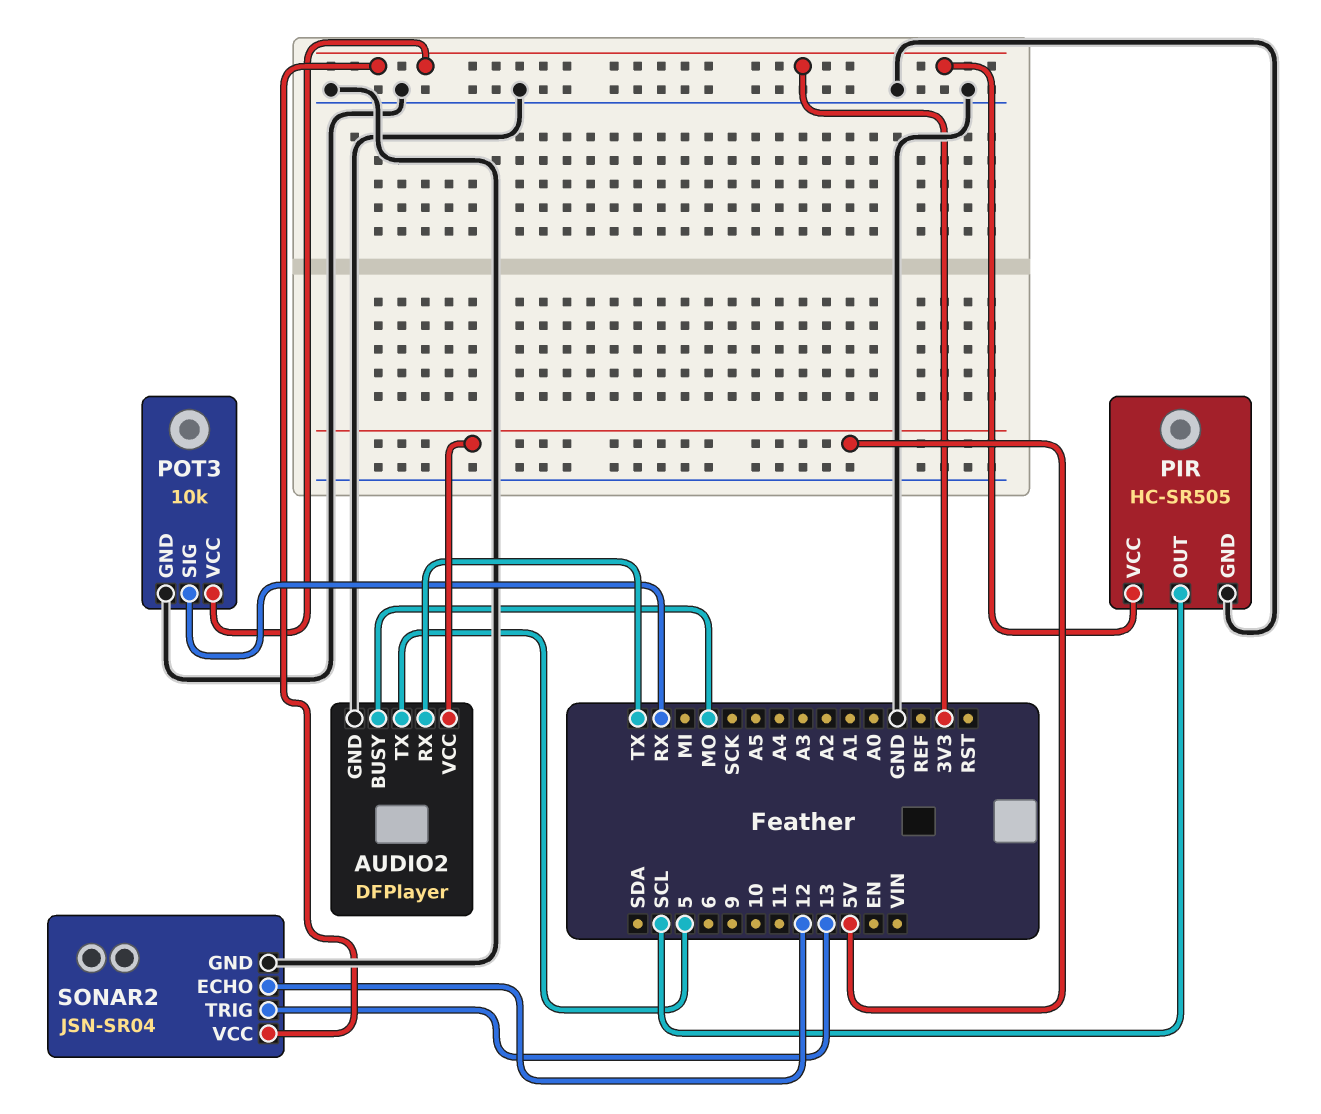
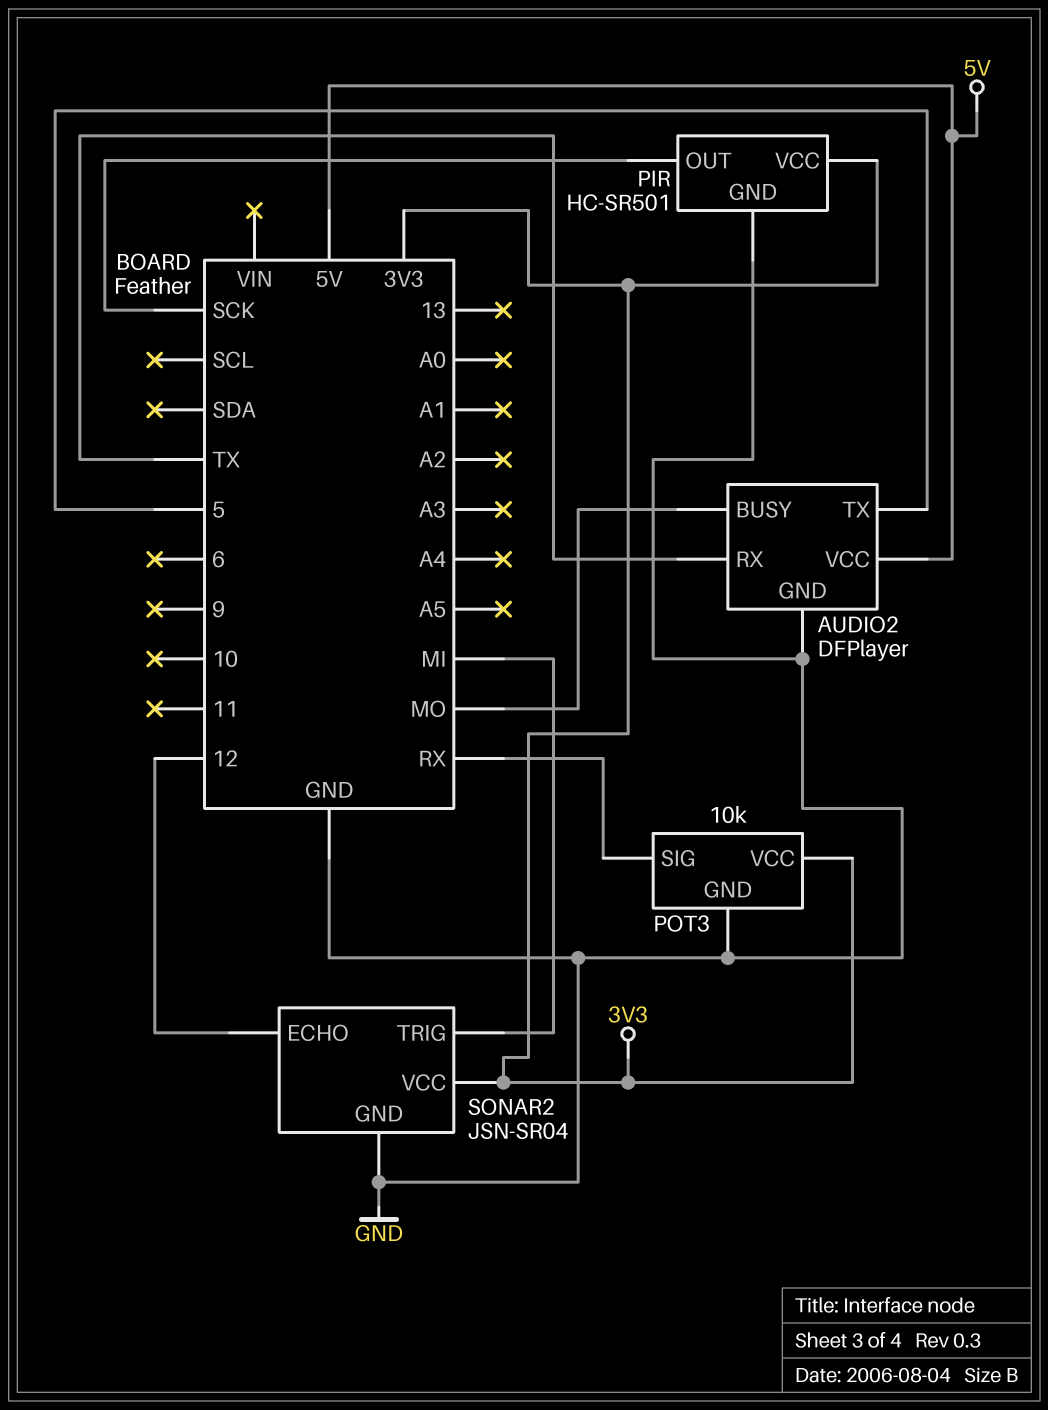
PIR: HC-SR505 -> HC-SR501
PIR pin OUT: SCL -> SCK
SONAR2 pin TRIG: 13 -> MI

